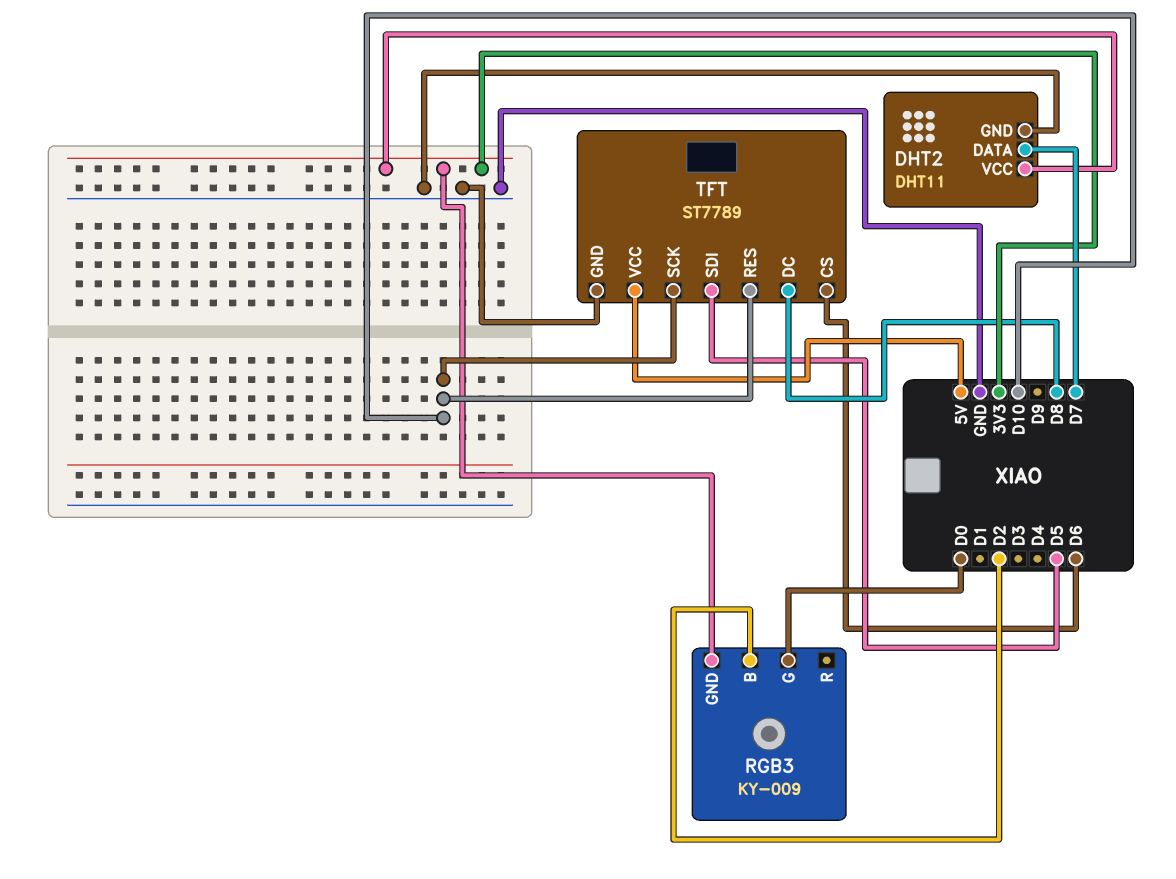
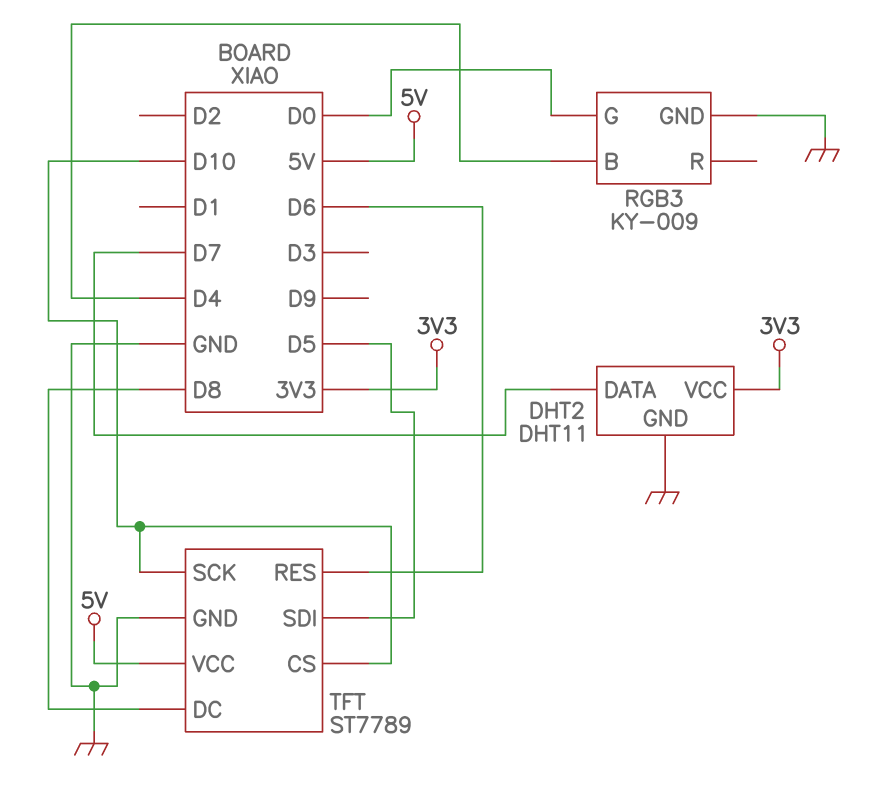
RGB3 pin B: D2 -> D4
RGB3 pin GND: 3V3 -> GND
TFT pin CS: D6 -> D10
TFT pin RES: D10 -> D6

